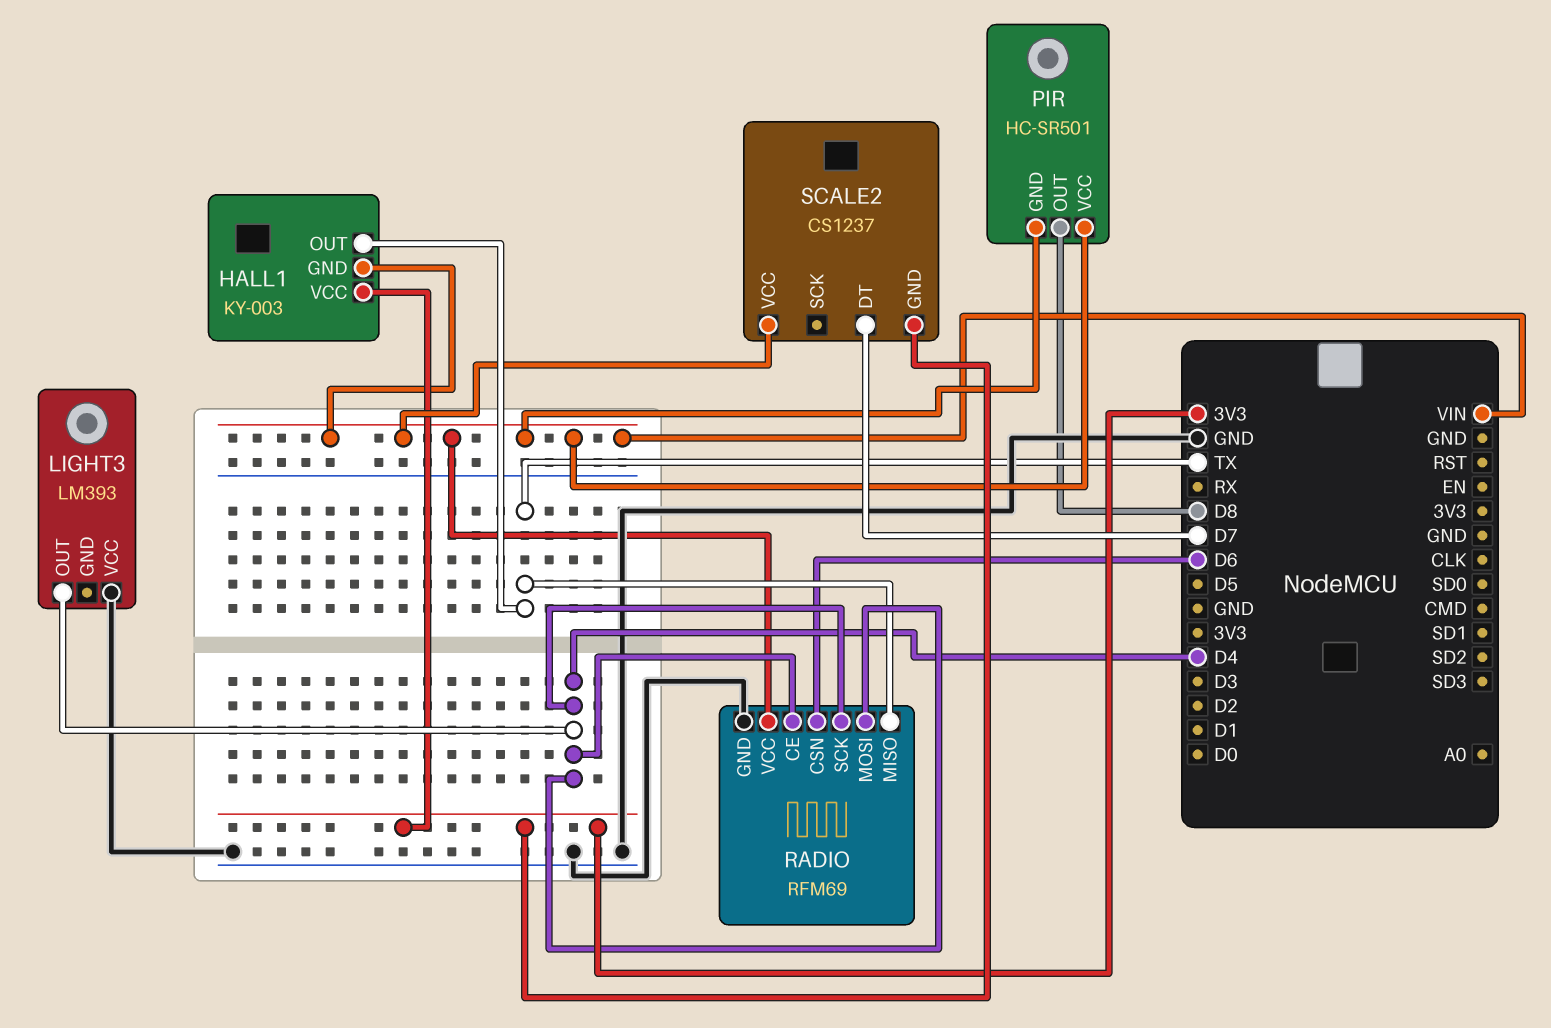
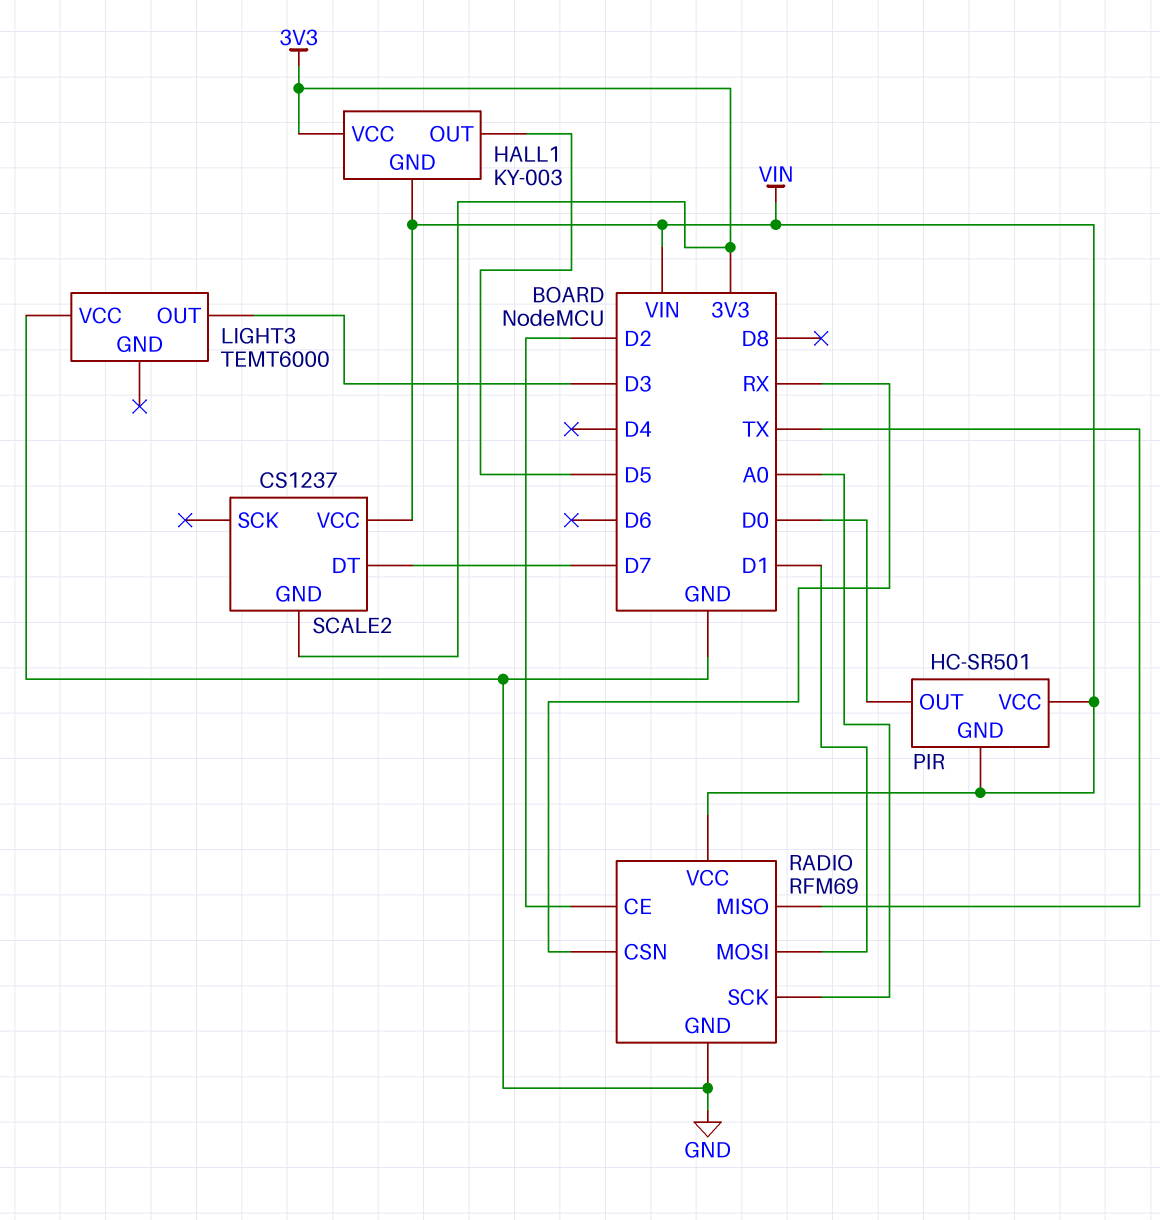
HALL1 pin OUT: TX -> D5
LIGHT3: LM393 -> TEMT6000
LIGHT3 pin OUT: D4 -> D3
PIR pin OUT: D8 -> D0
RADIO pin CE: D4 -> D2
RADIO pin CSN: D6 -> RX
RADIO pin MOSI: D4 -> D1
RADIO pin SCK: D4 -> A0

